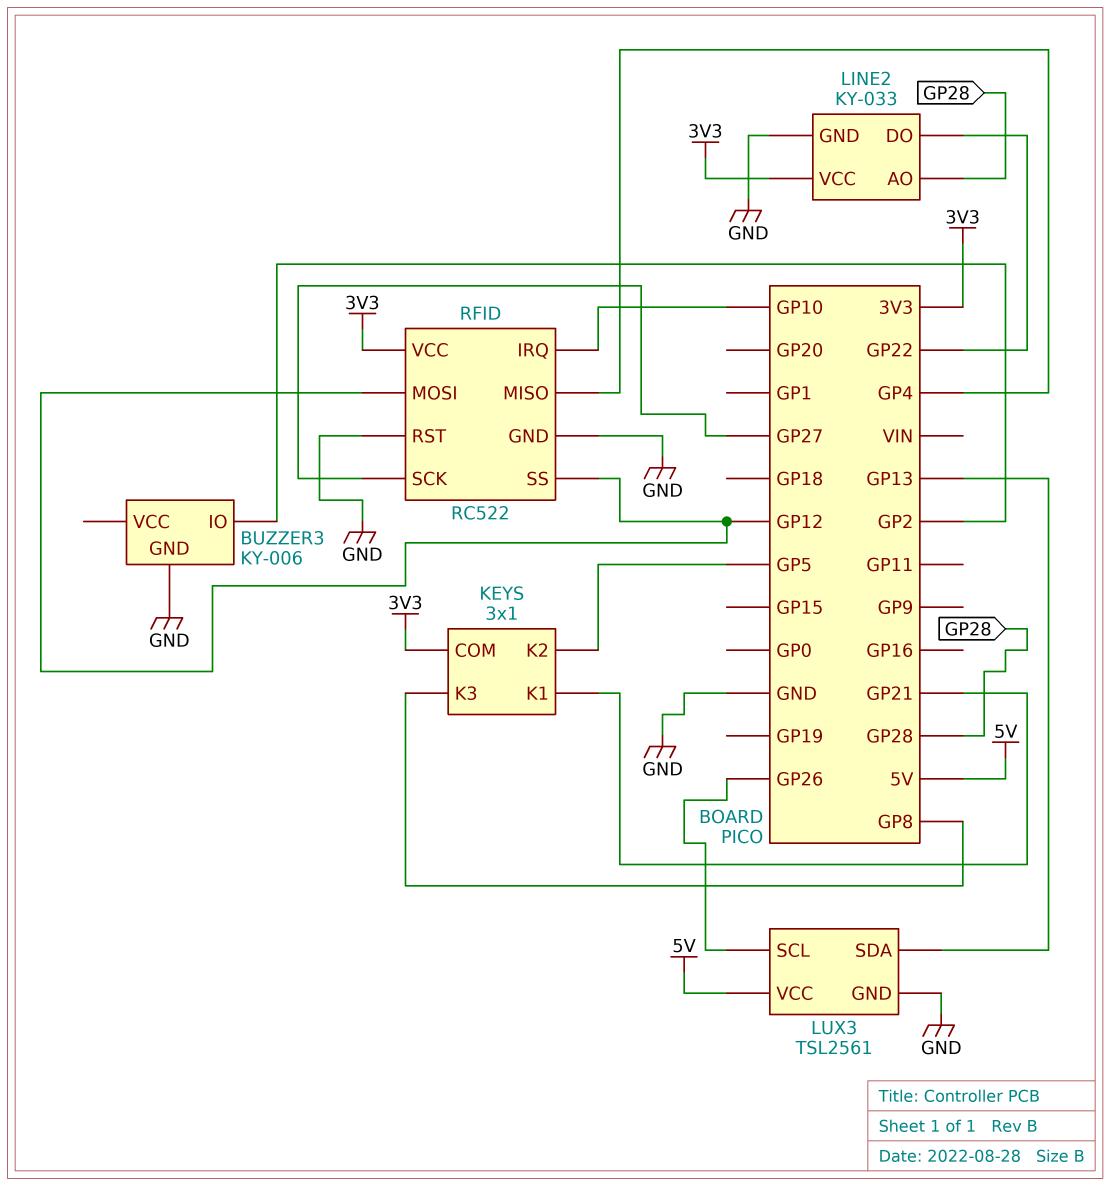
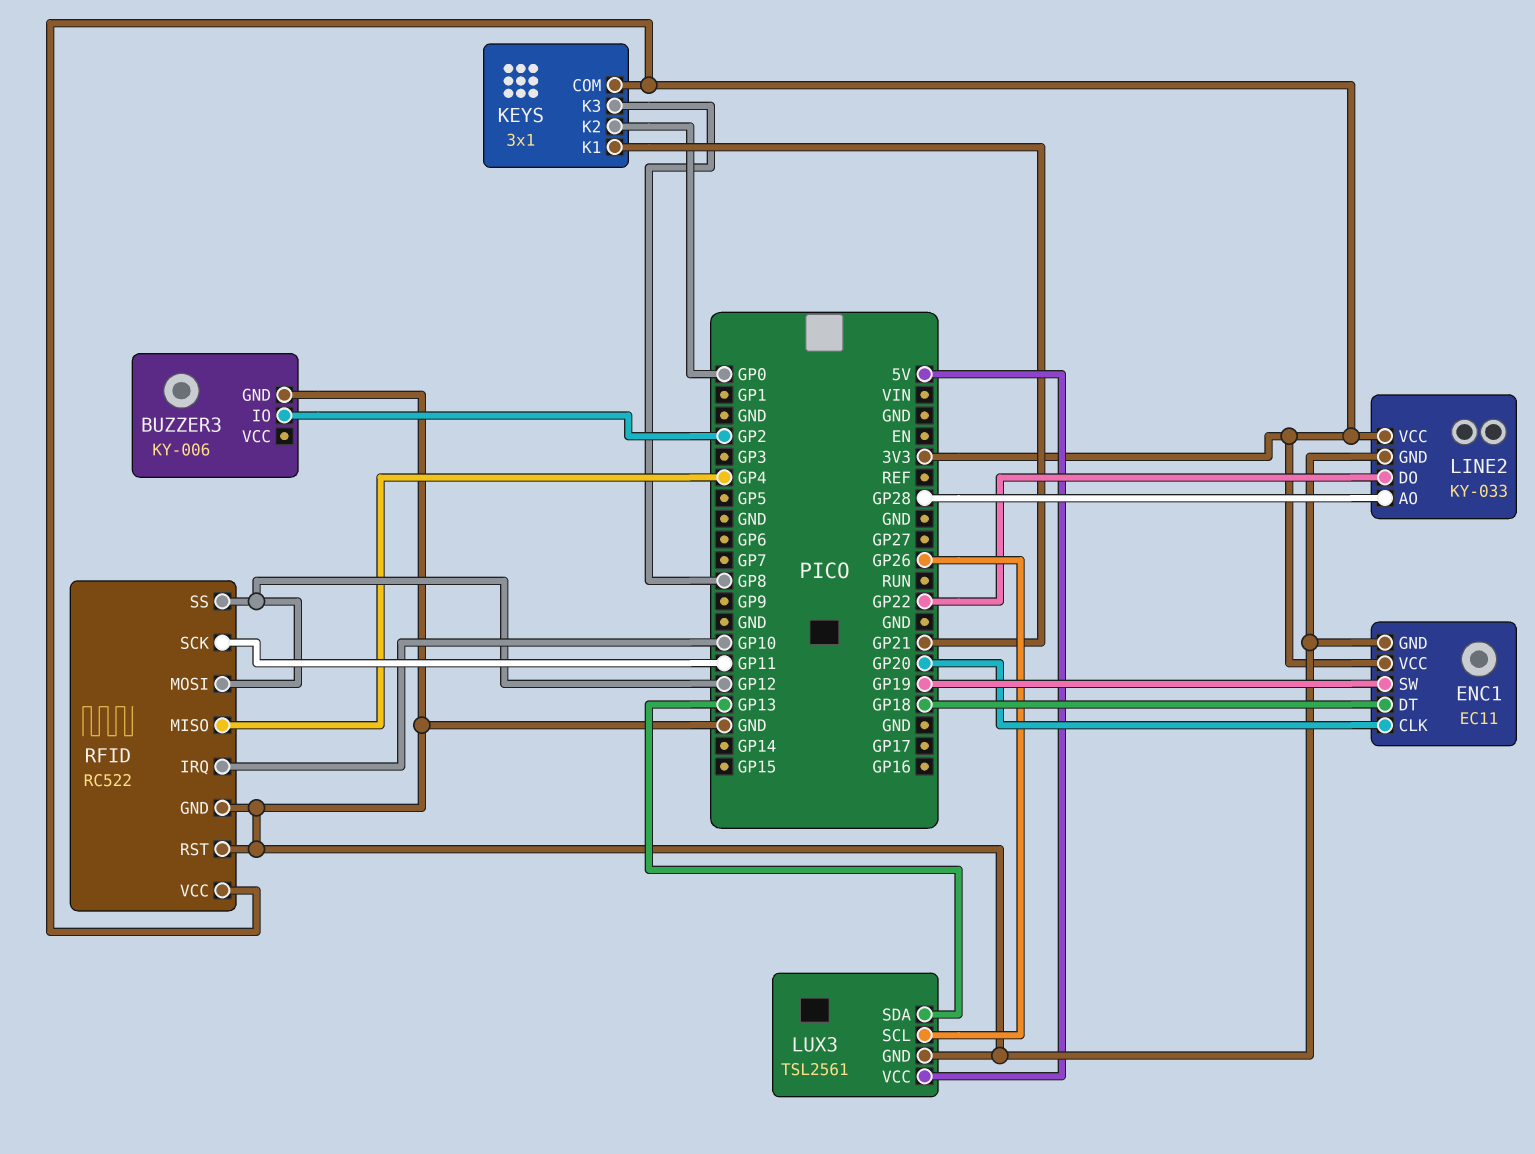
ENC1: none -> EC11
ENC1 pin CLK: none -> GP20
ENC1 pin DT: none -> GP18
ENC1 pin GND: none -> GND
ENC1 pin SW: none -> GP19
ENC1 pin VCC: none -> 3V3
KEYS pin K2: GP5 -> GP0
RFID pin SCK: GP27 -> GP11

